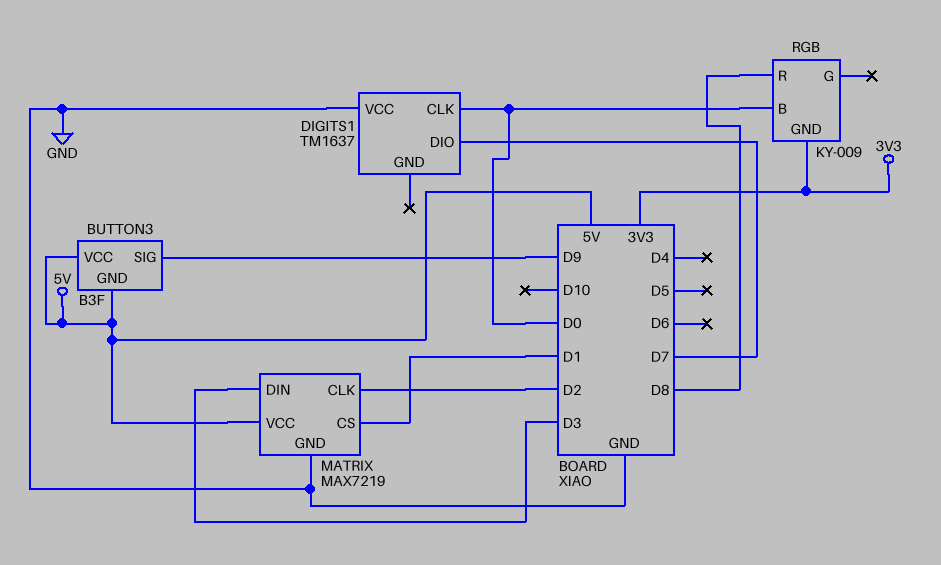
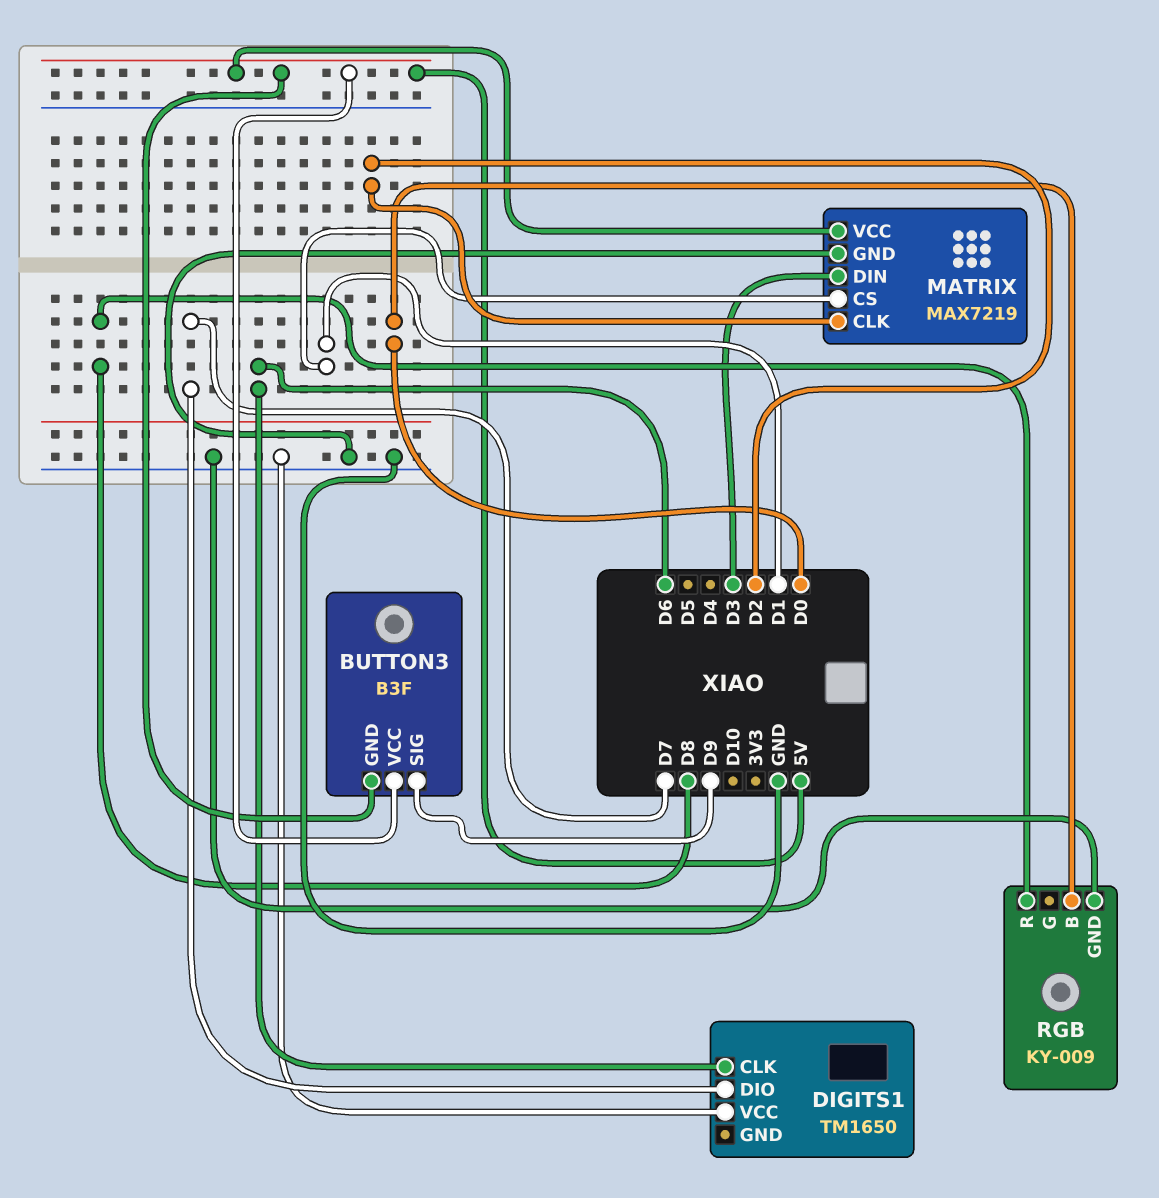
DIGITS1: TM1637 -> TM1650
DIGITS1 pin CLK: D0 -> D6
RGB pin GND: 3V3 -> GND

